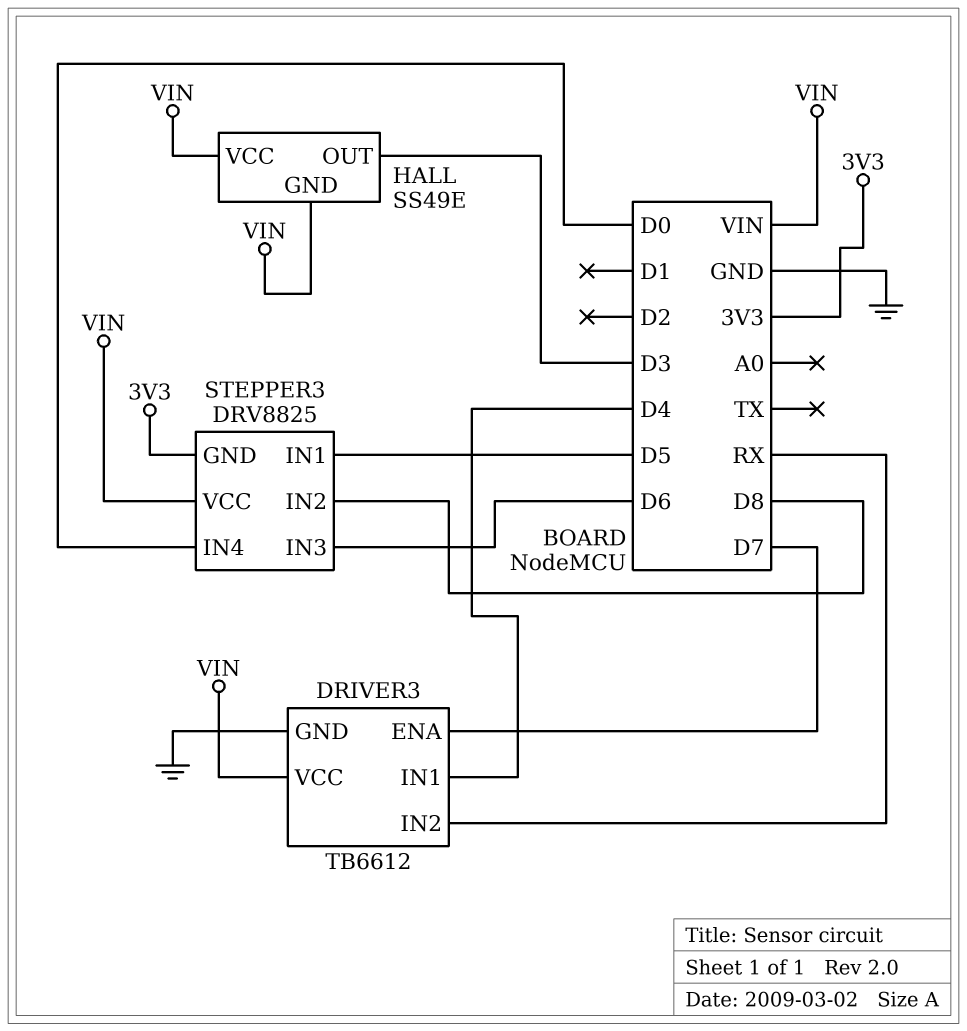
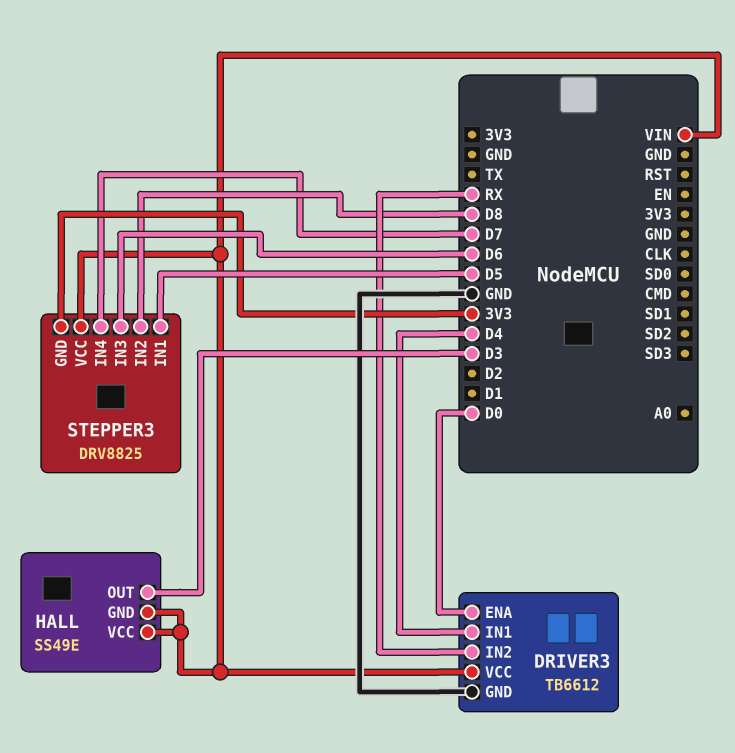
DRIVER3 pin ENA: D7 -> D0
STEPPER3 pin IN4: D0 -> D7

